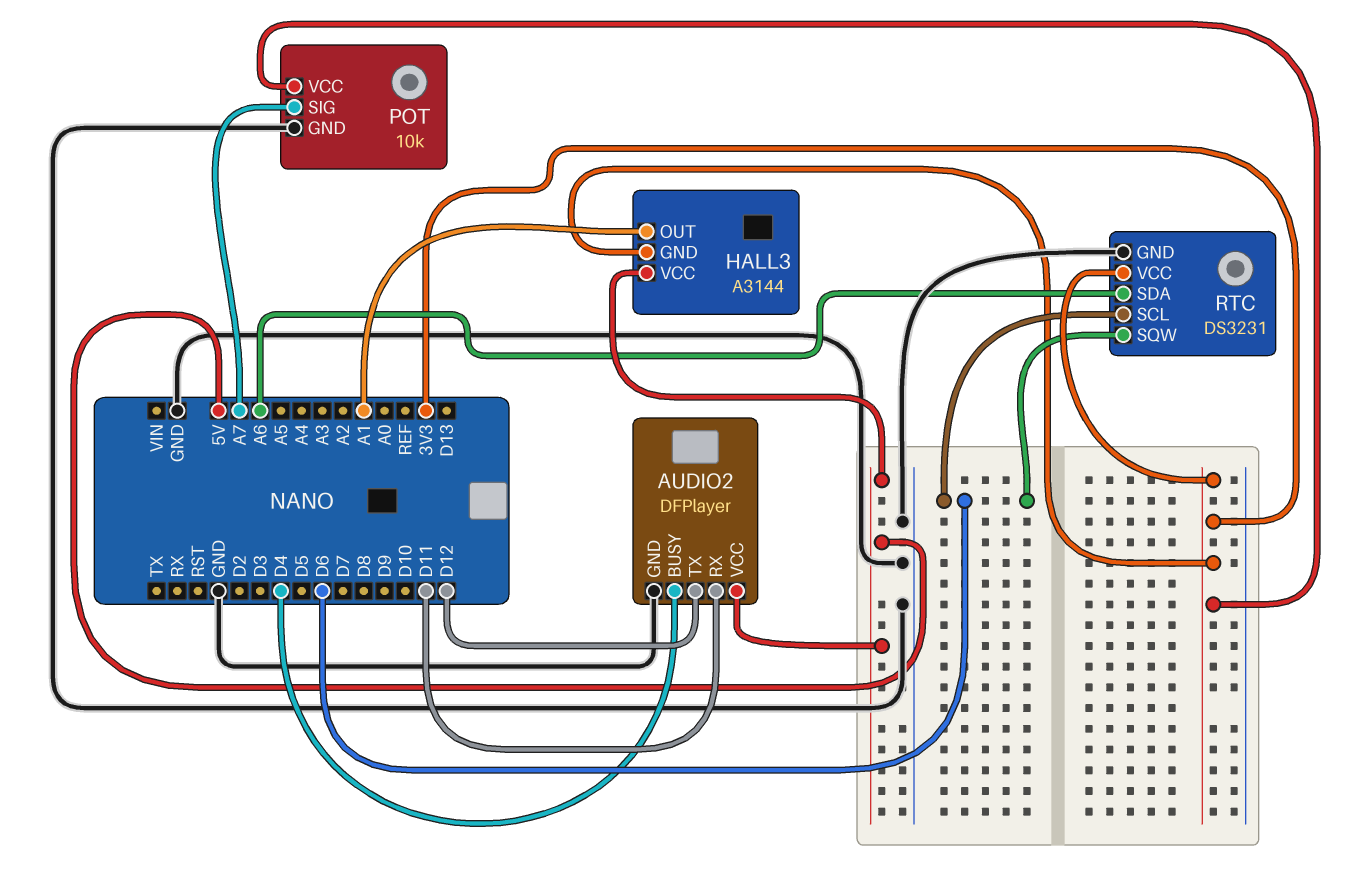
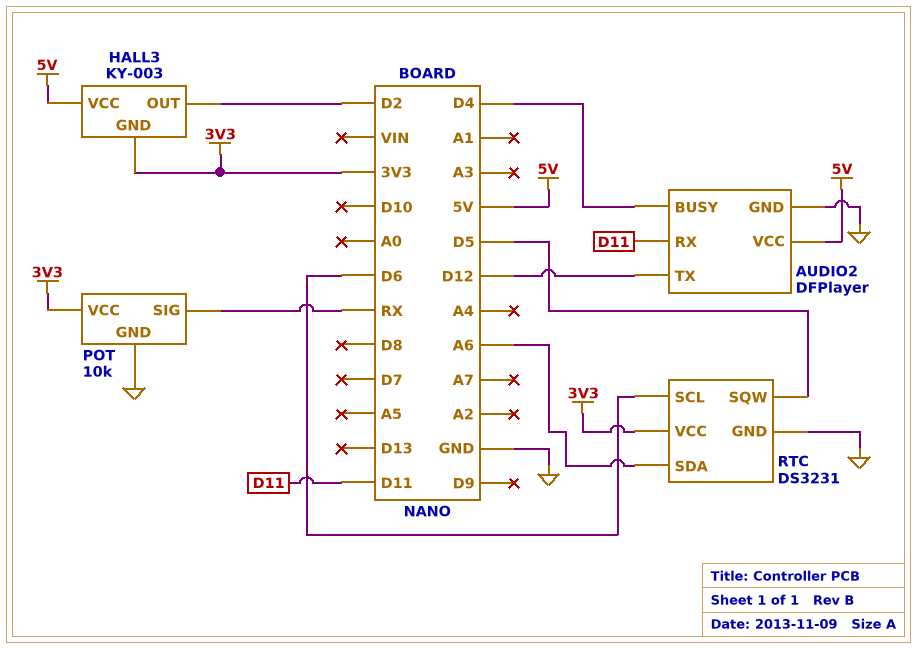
HALL3: A3144 -> KY-003
HALL3 pin OUT: A1 -> D2
POT pin SIG: A7 -> RX
RTC pin SQW: D6 -> D5

